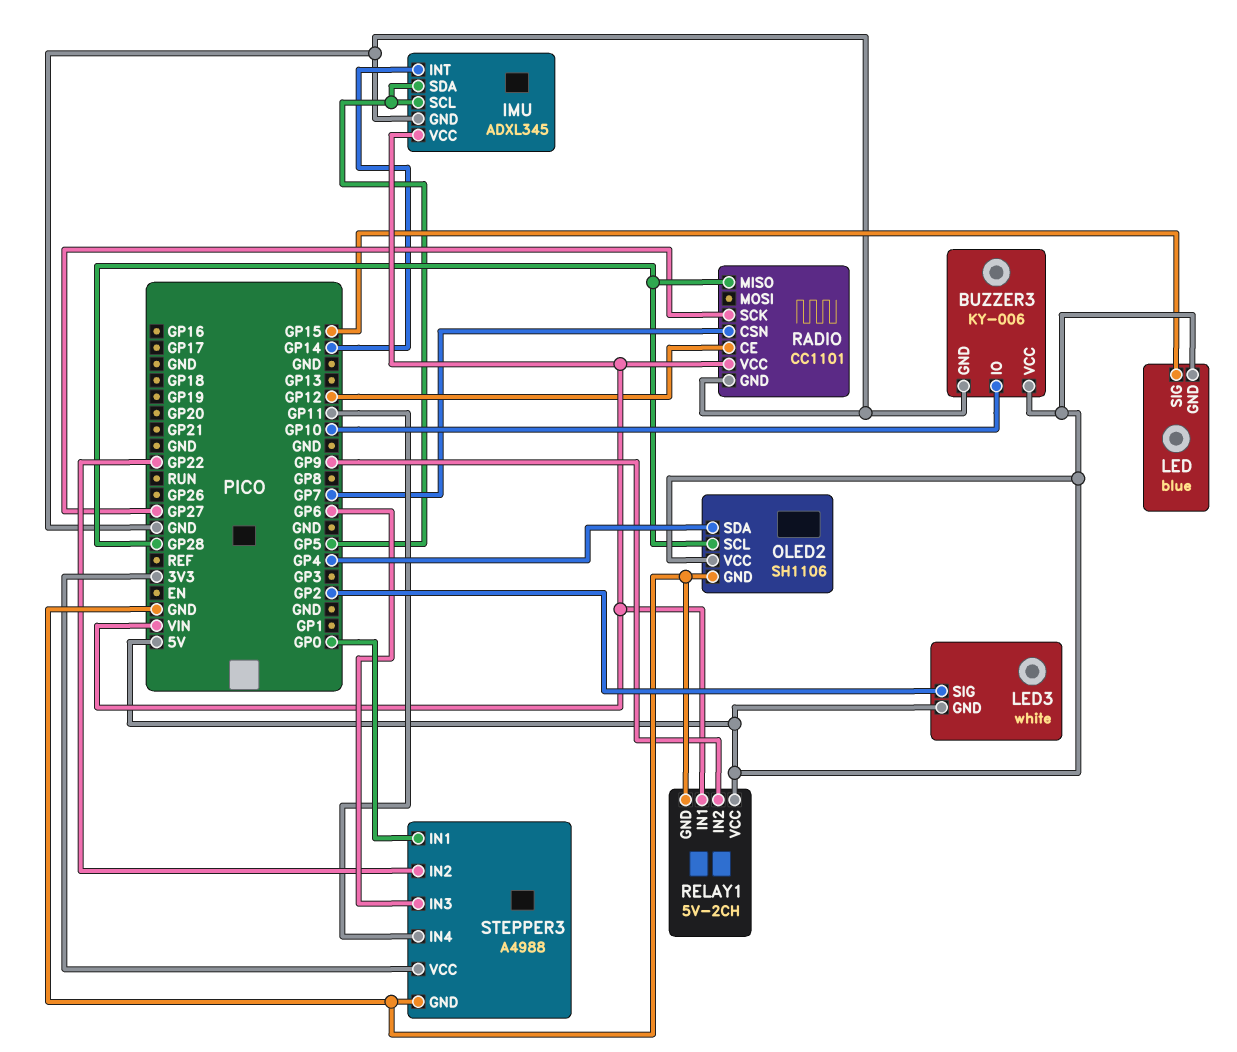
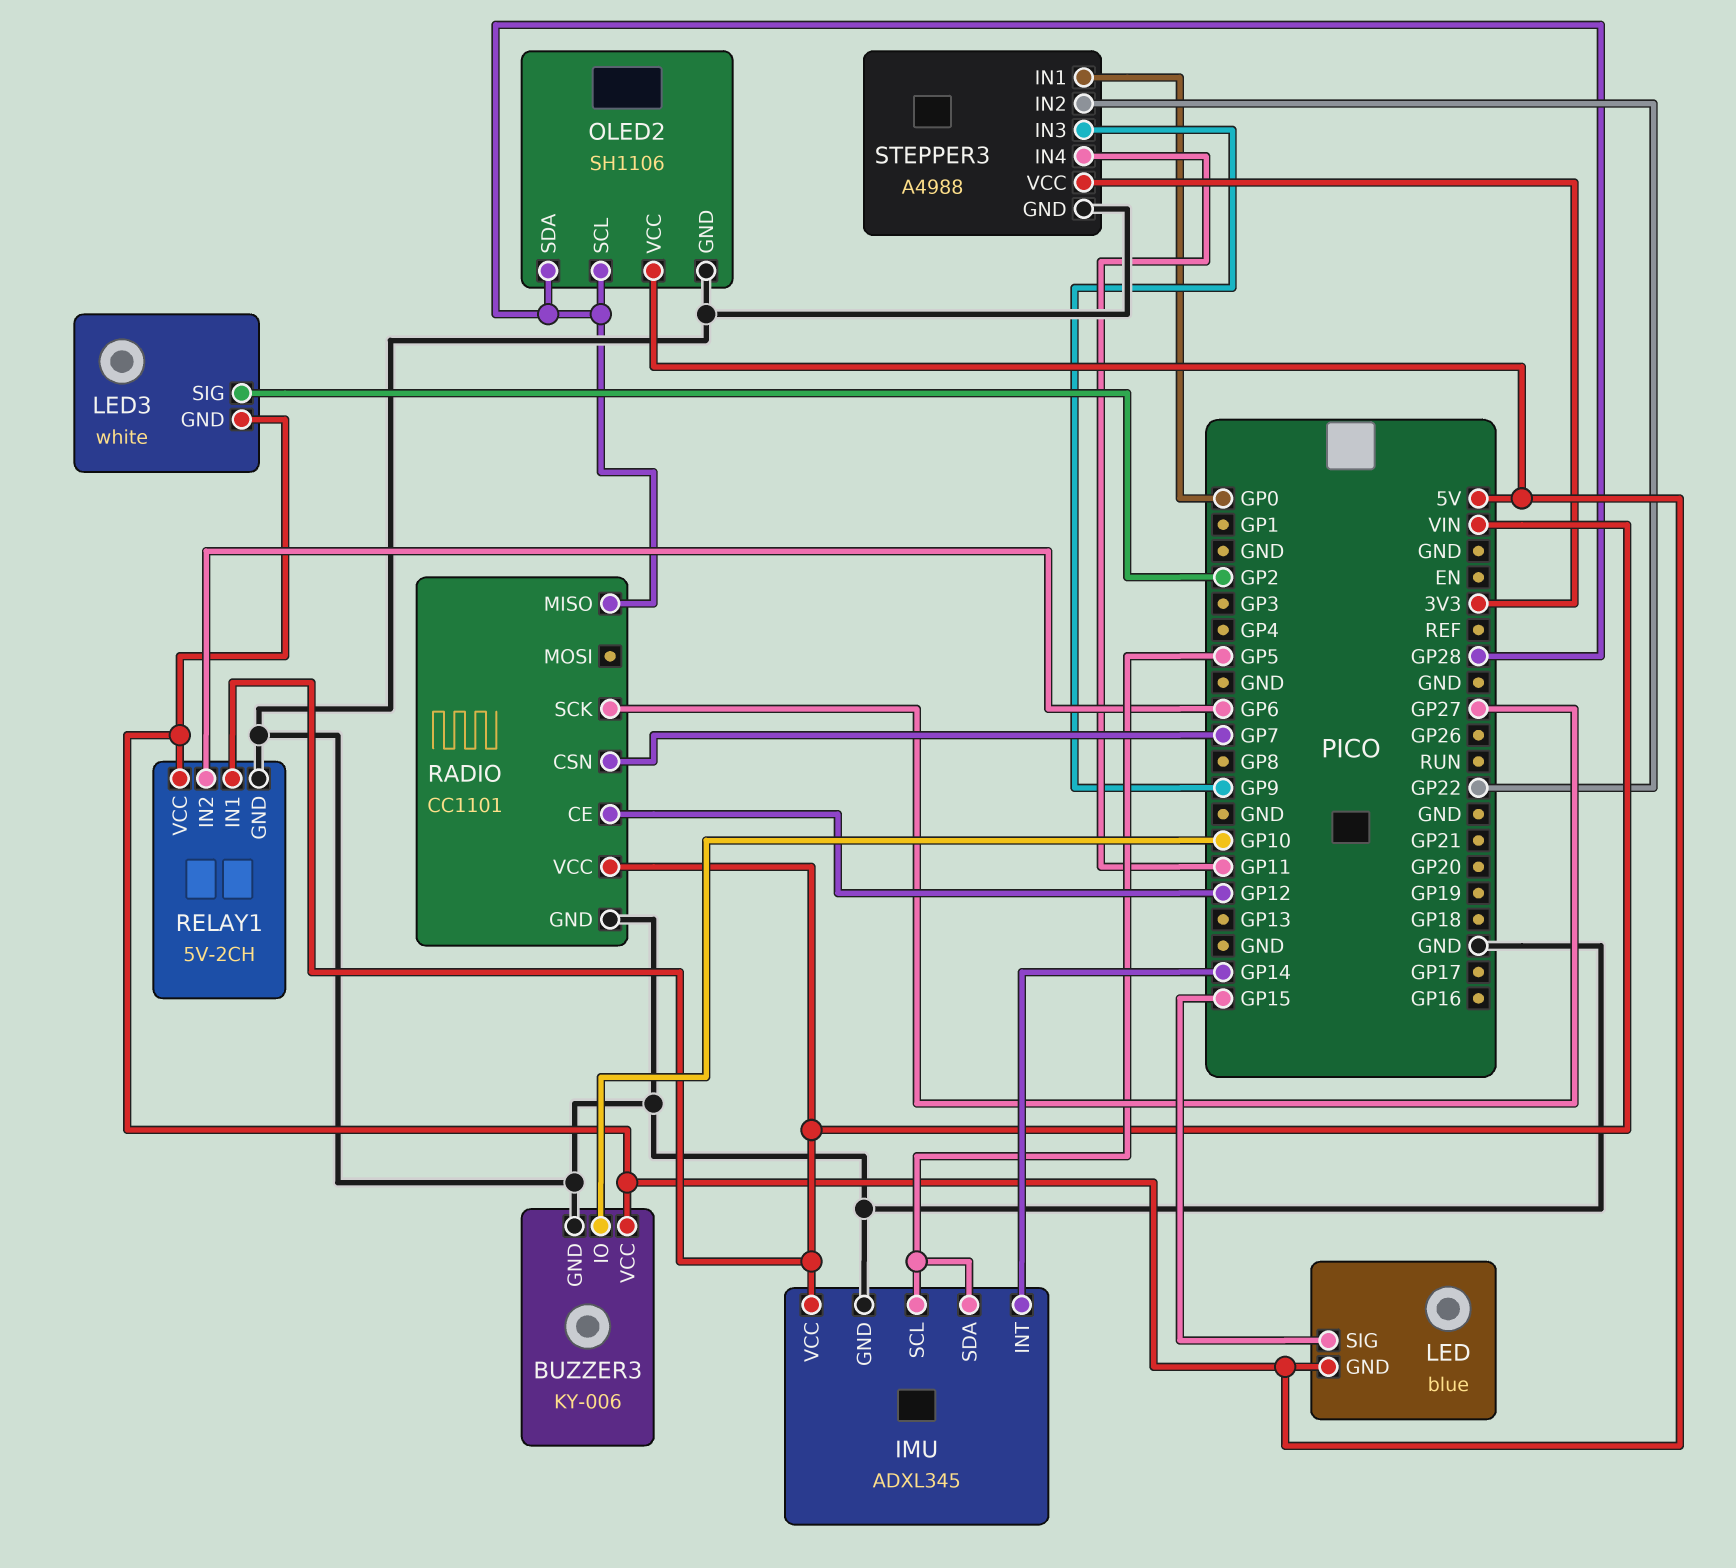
OLED2 pin SDA: GP4 -> GP28
RELAY1 pin IN2: GP9 -> GP6
STEPPER3 pin IN3: GP6 -> GP9

